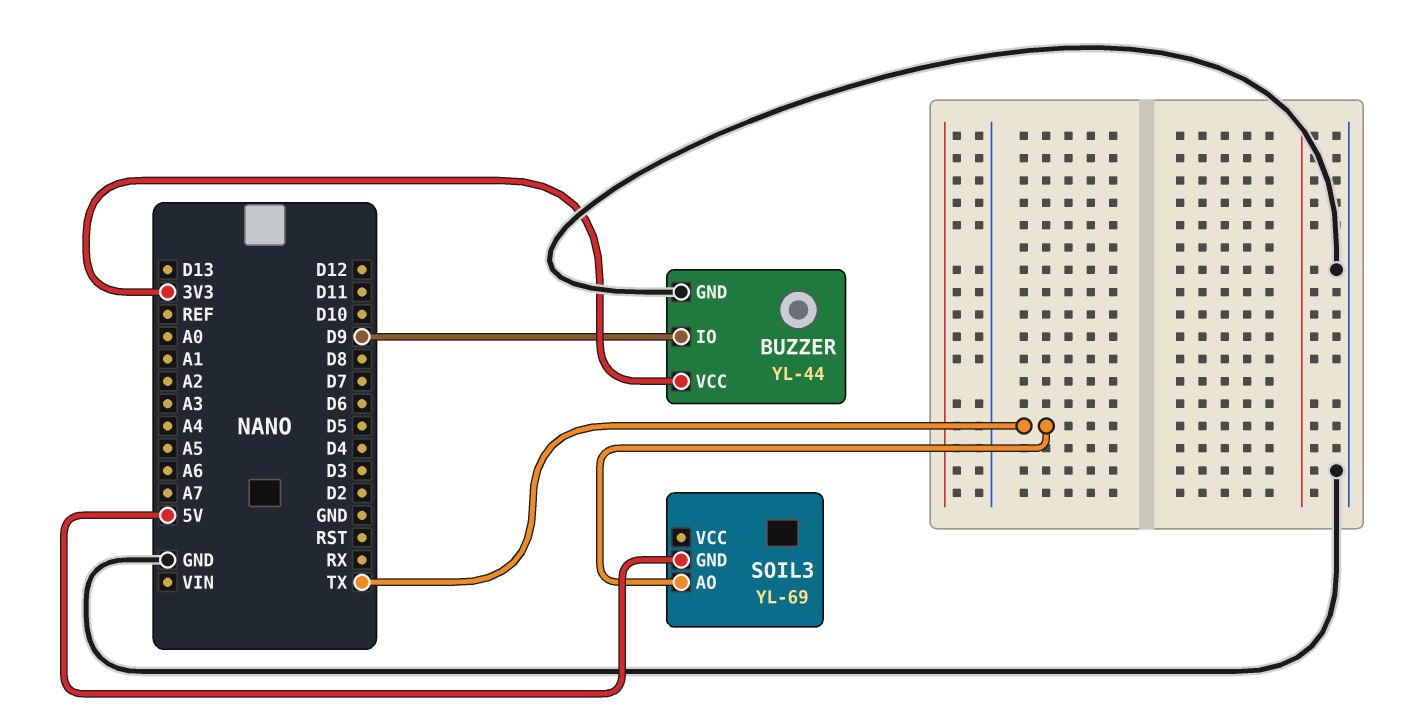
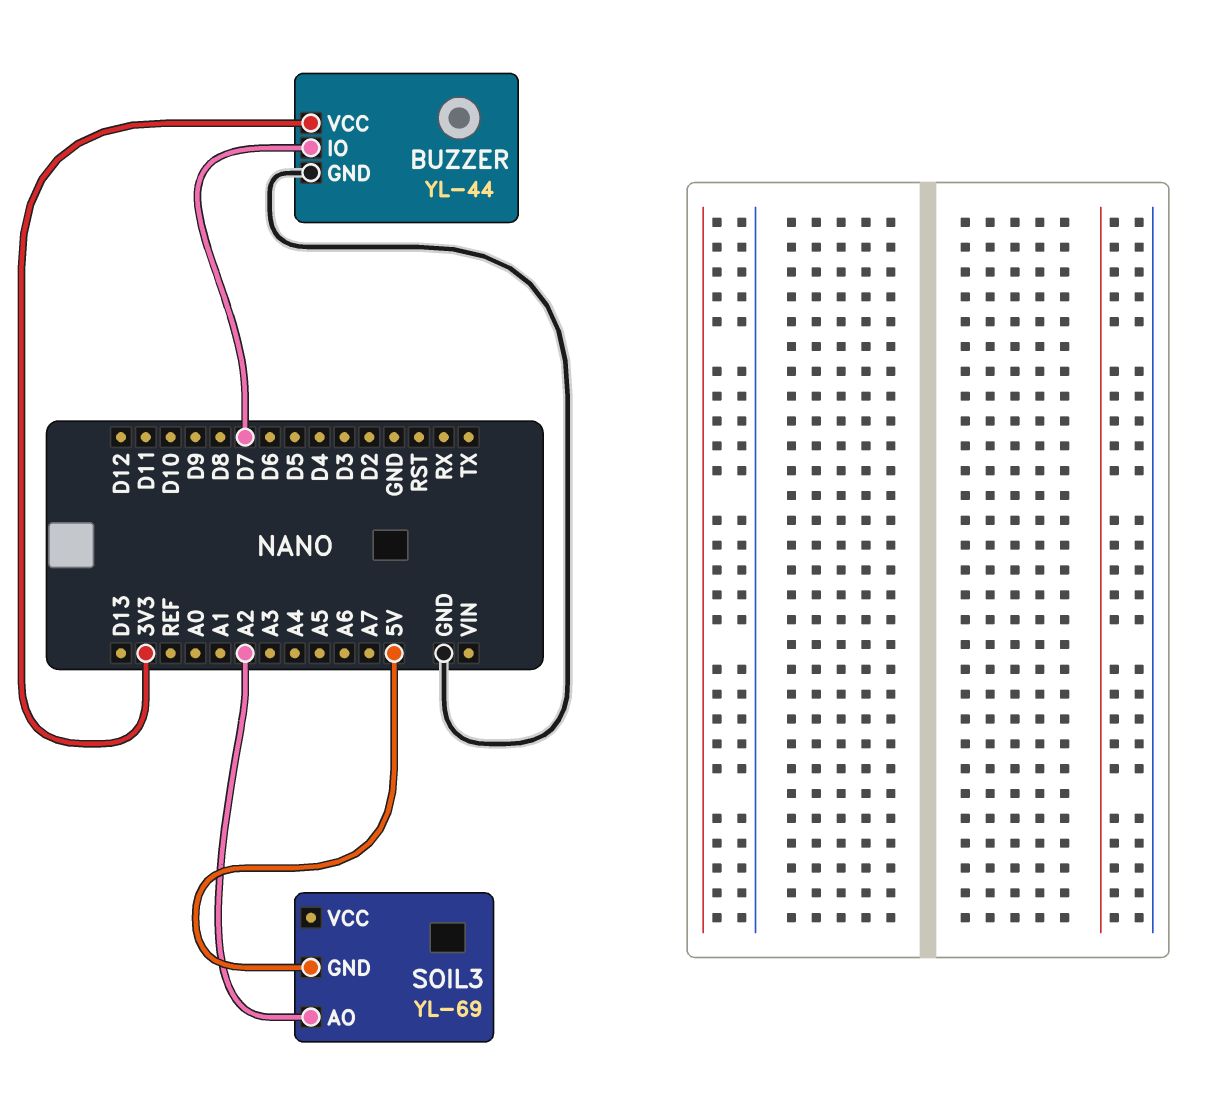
BUZZER pin IO: D9 -> D7
SOIL3 pin AO: TX -> A2

